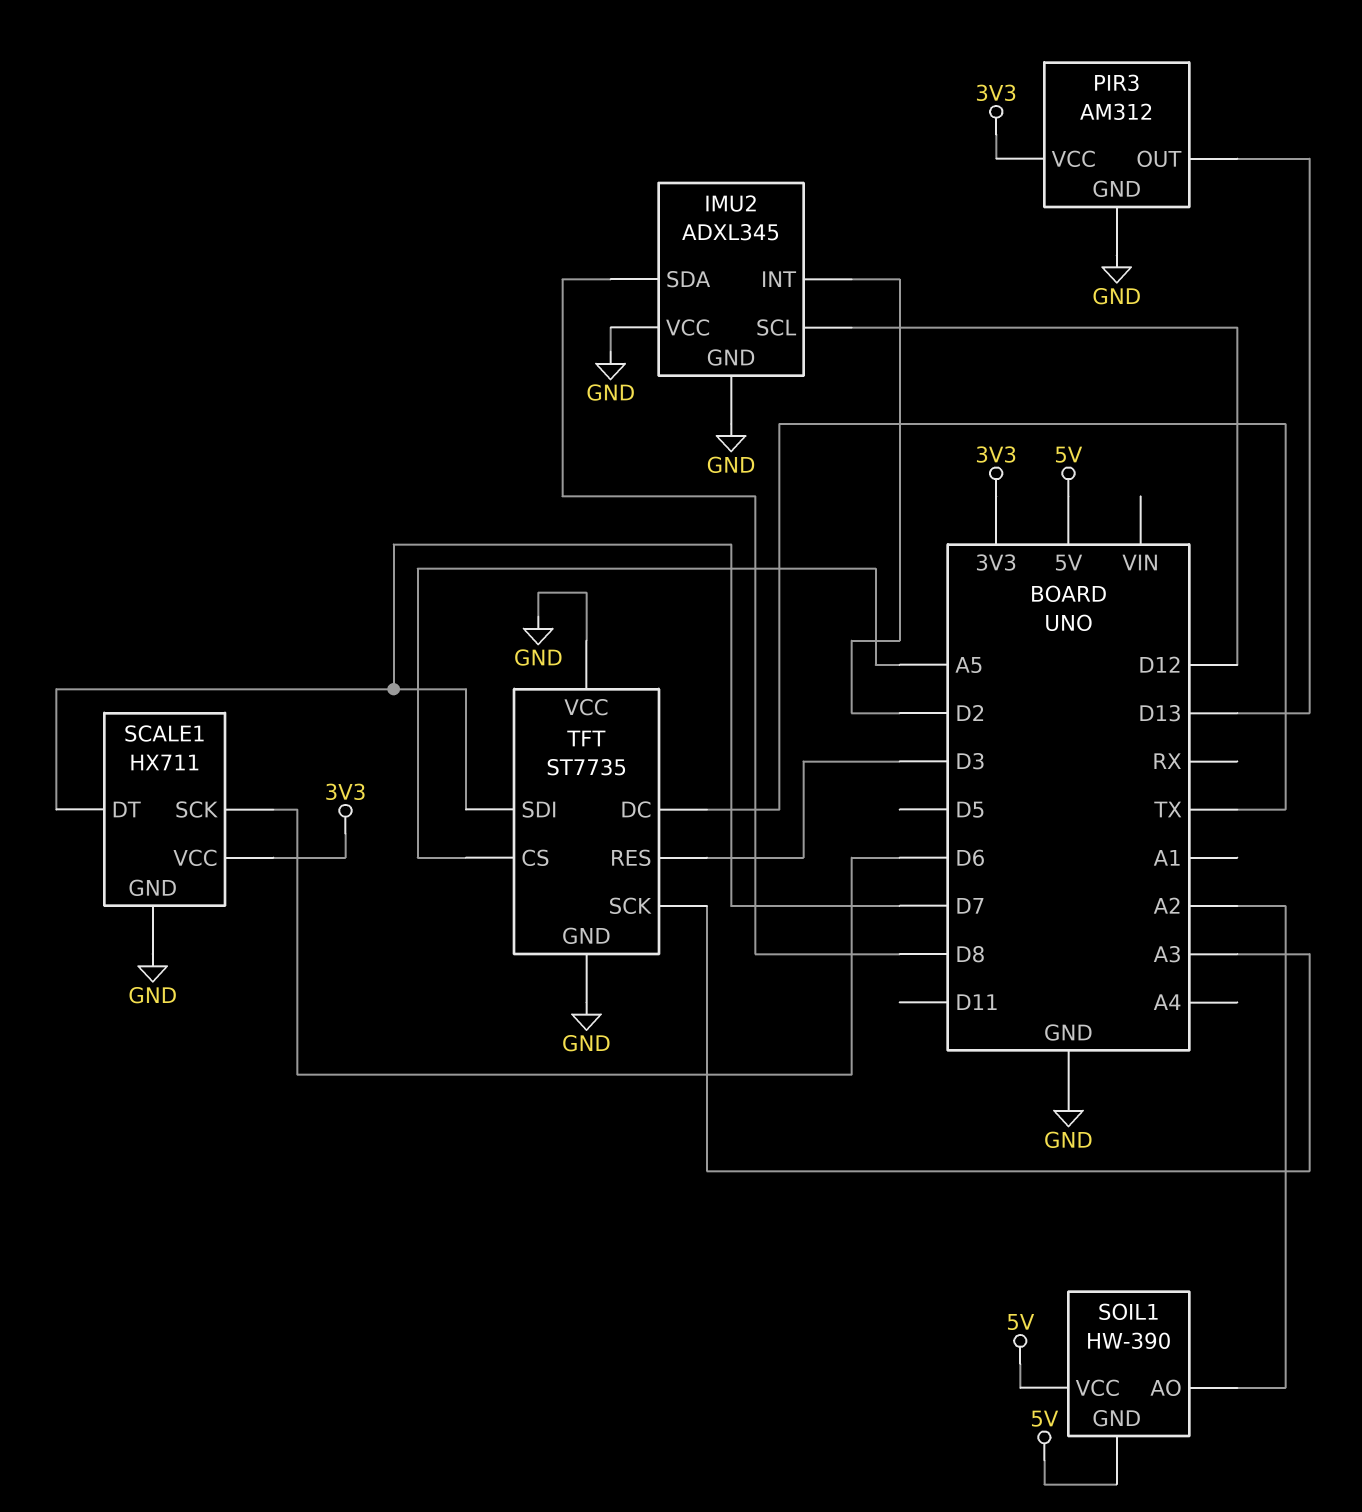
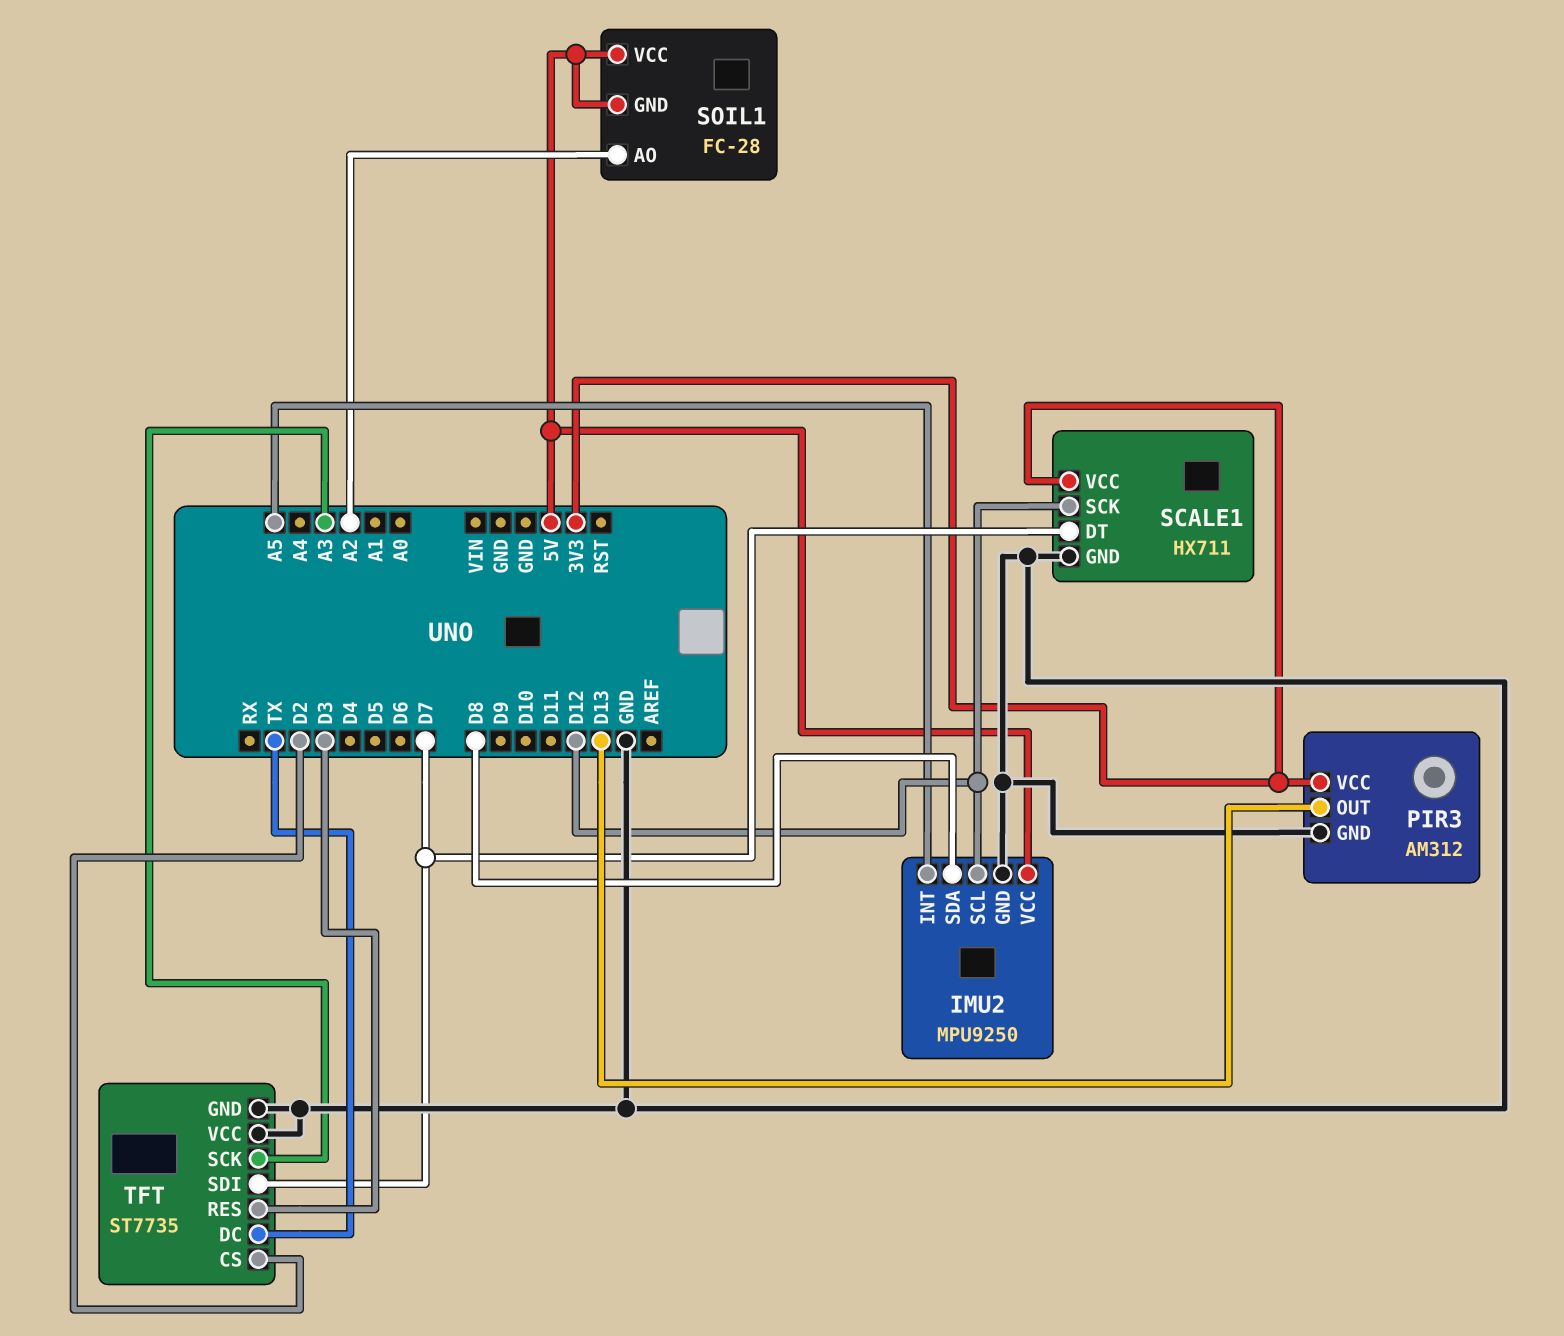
IMU2: ADXL345 -> MPU9250
IMU2 pin INT: D2 -> A5
IMU2 pin VCC: GND -> 5V
SCALE1 pin SCK: D6 -> D12
SOIL1: HW-390 -> FC-28
TFT pin CS: A5 -> D2

